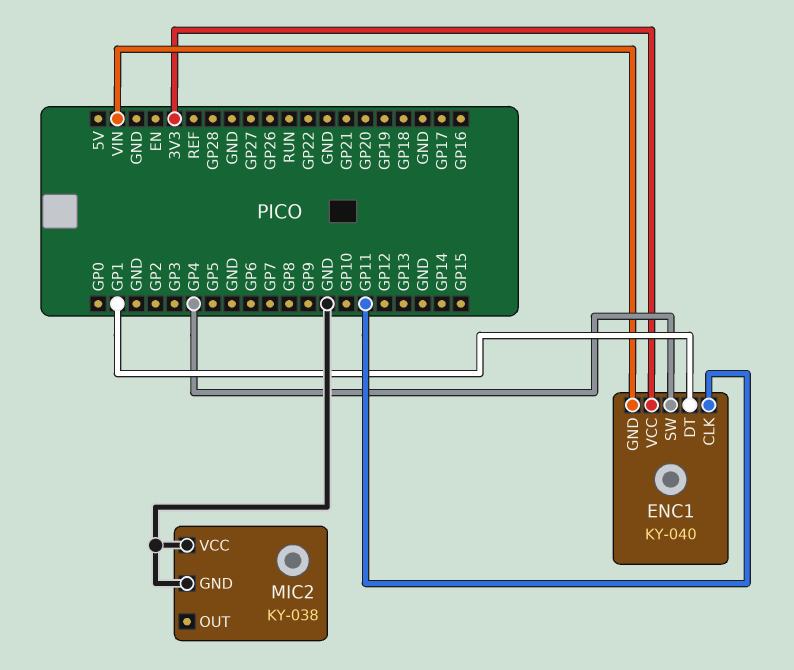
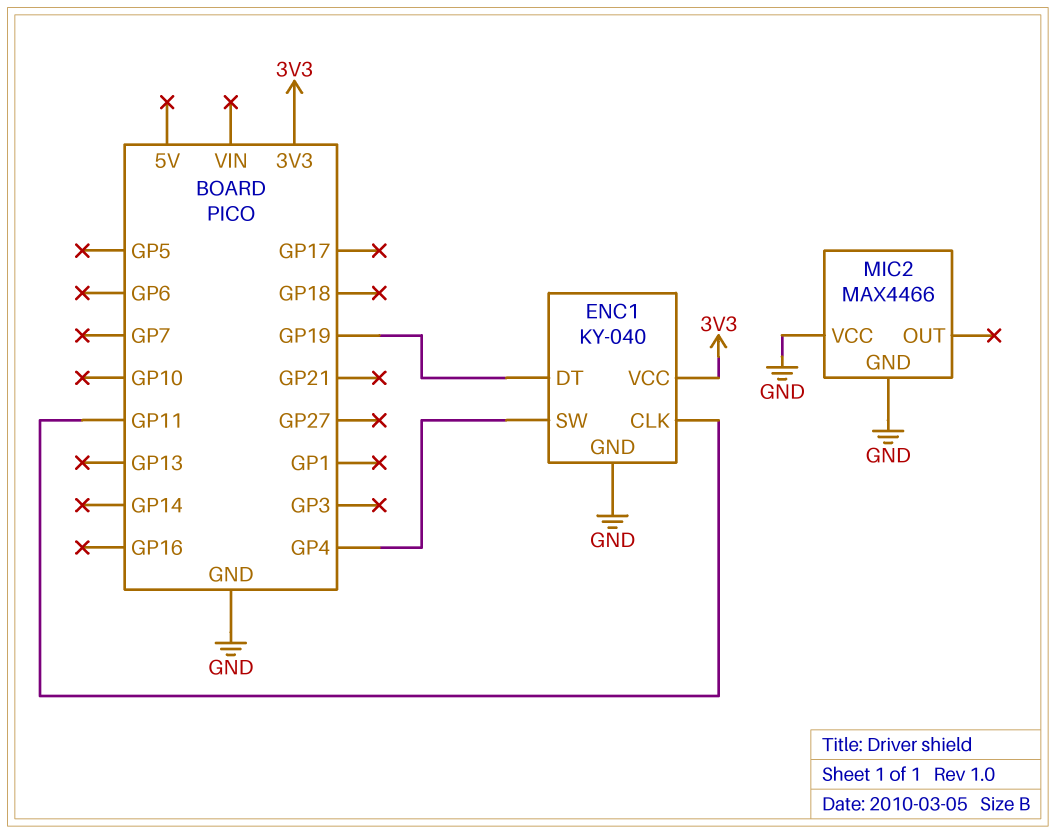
ENC1 pin DT: GP1 -> GP19
ENC1 pin GND: VIN -> GND
MIC2: KY-038 -> MAX4466

